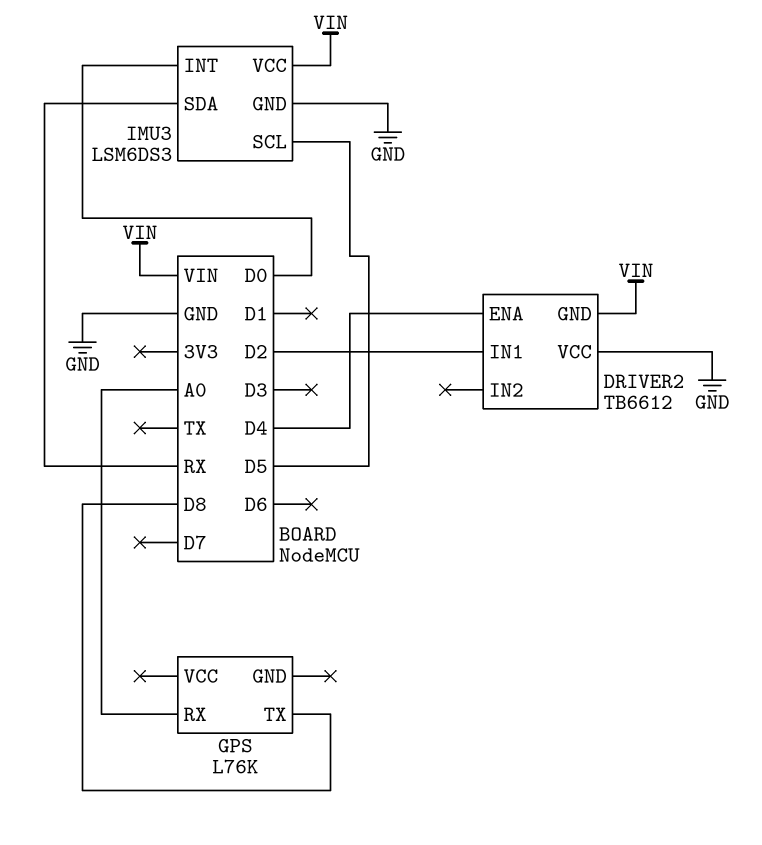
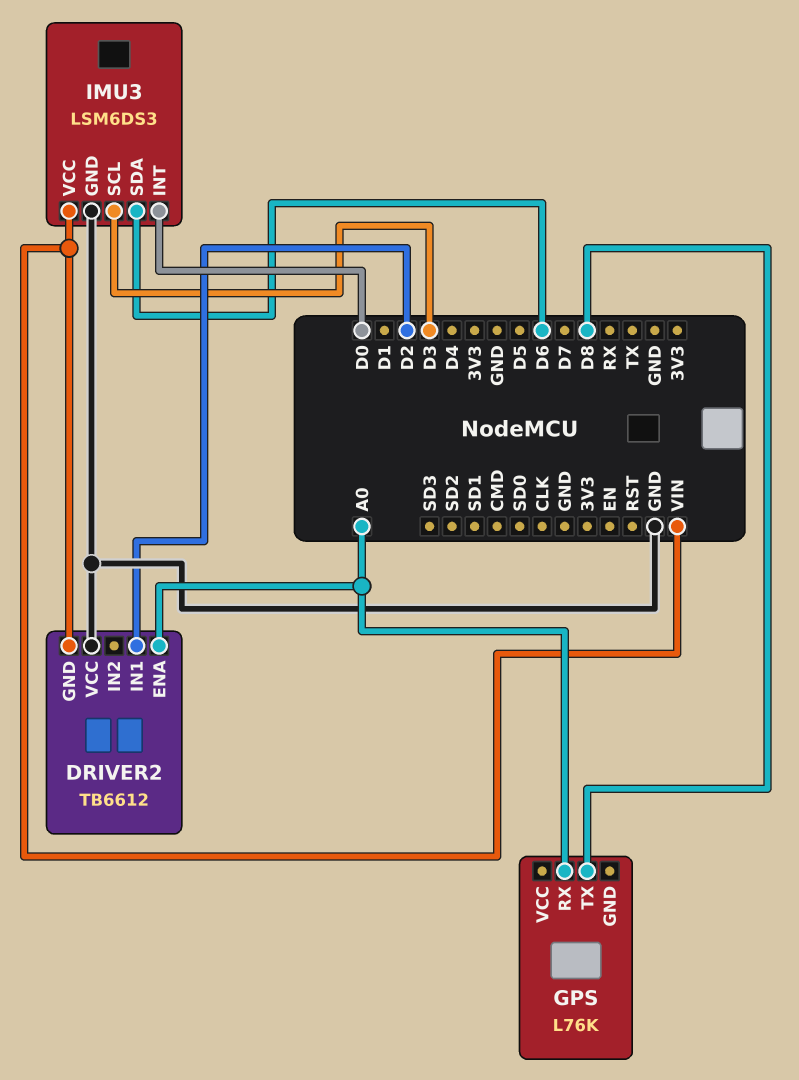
DRIVER2 pin ENA: D4 -> A0
IMU3 pin SCL: D5 -> D3
IMU3 pin SDA: RX -> D6

